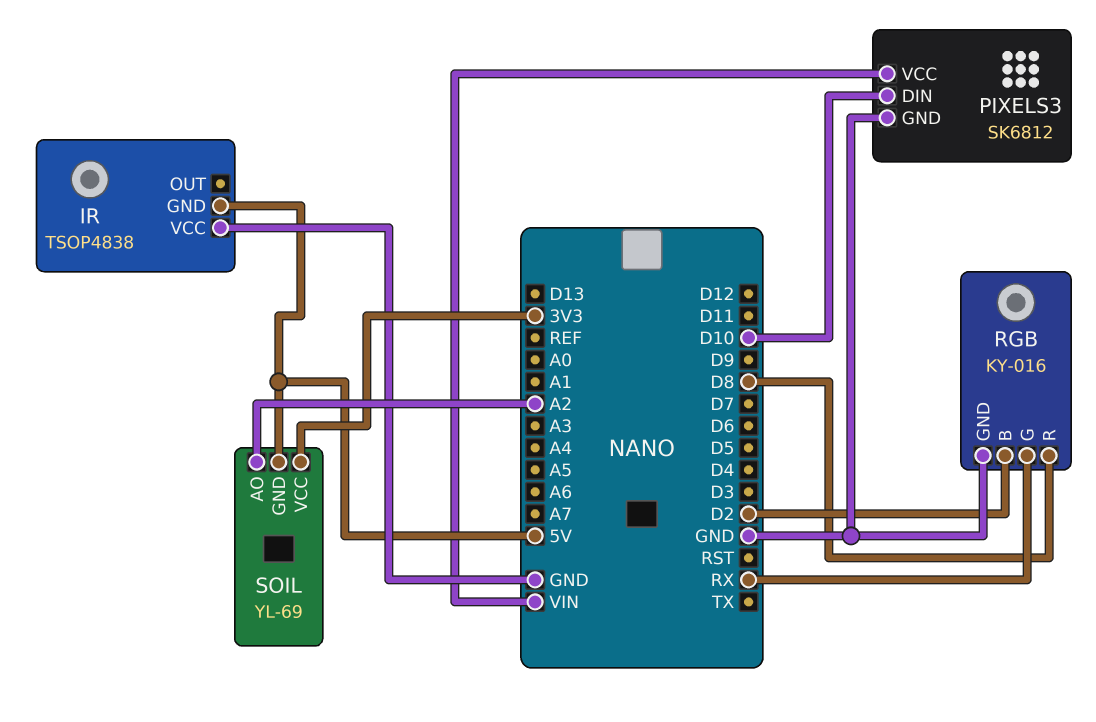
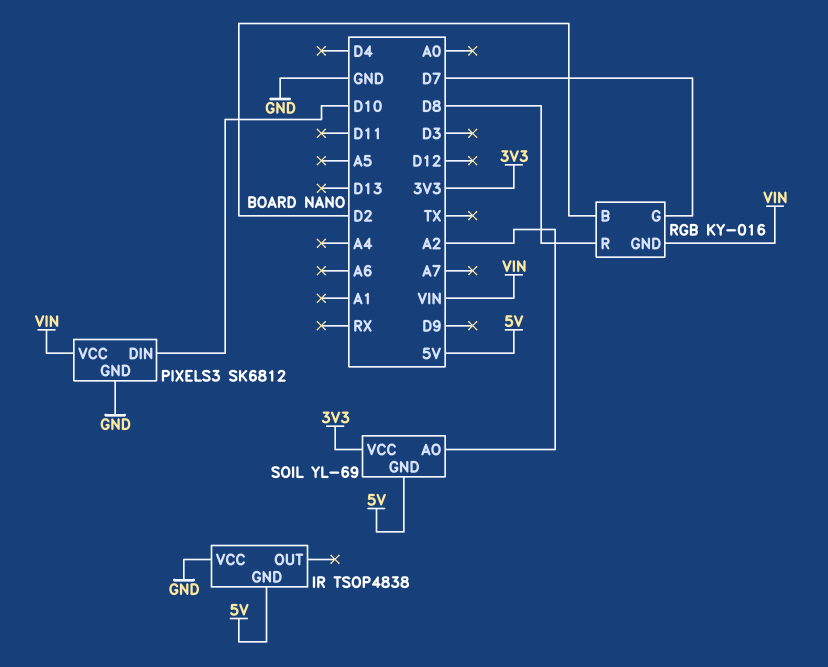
RGB pin G: RX -> D7
RGB pin GND: GND -> VIN

